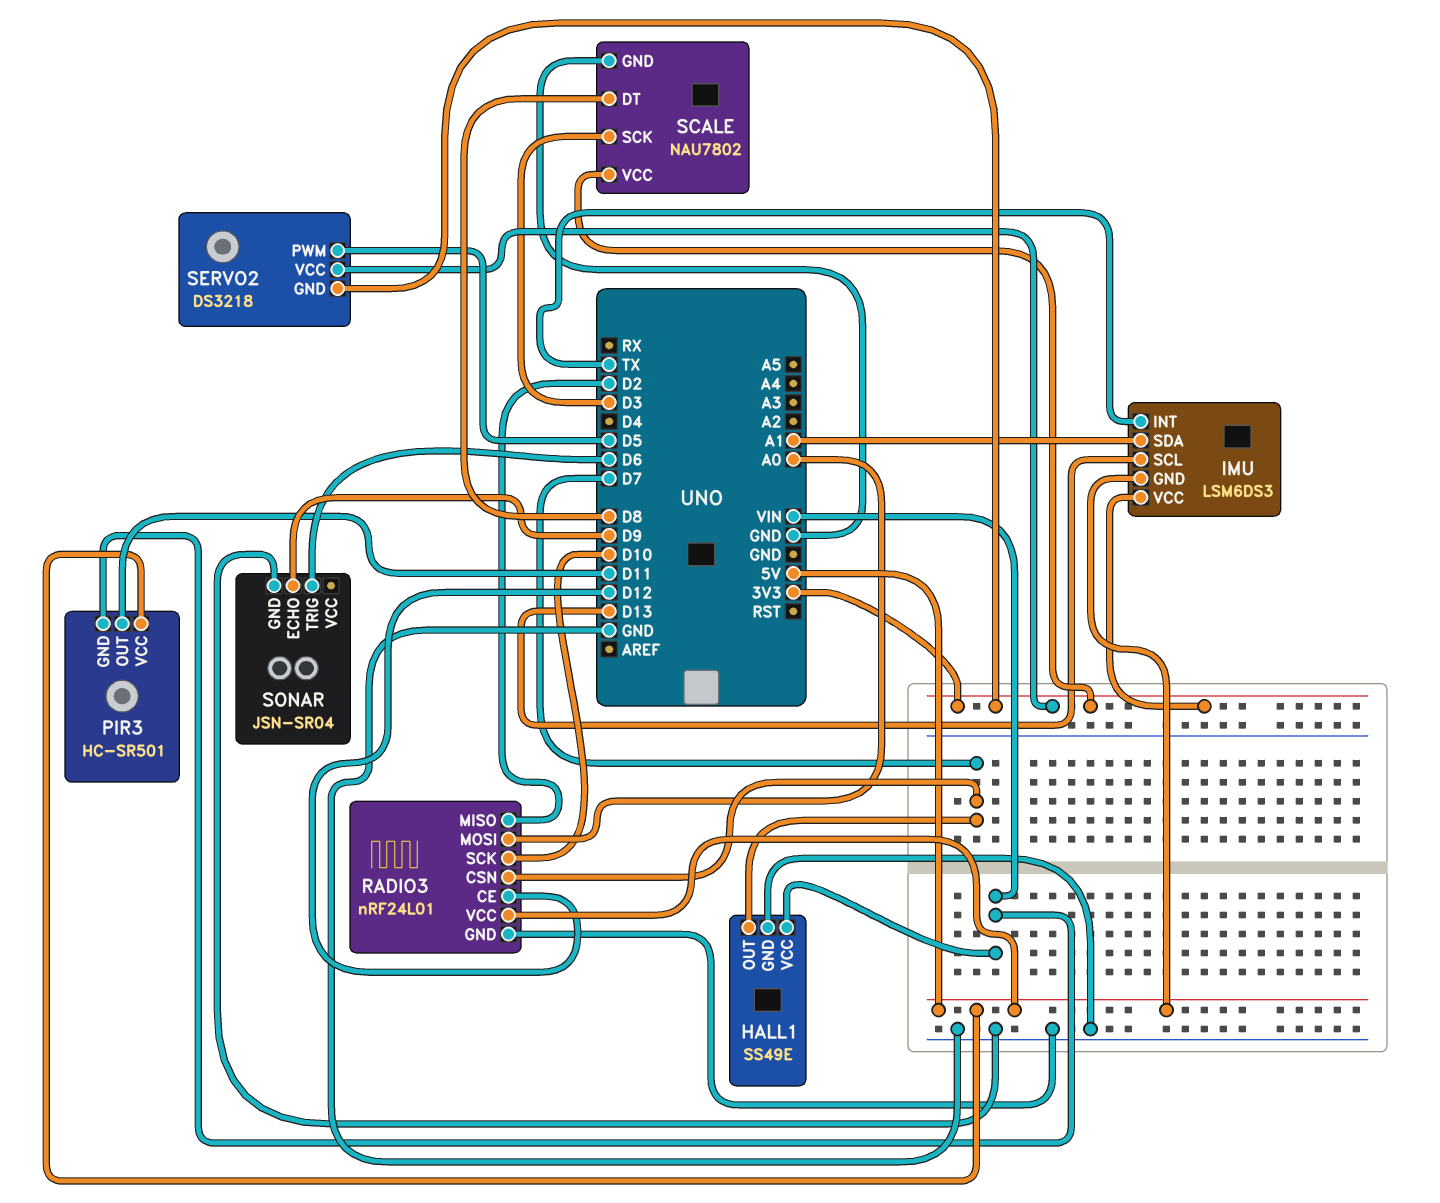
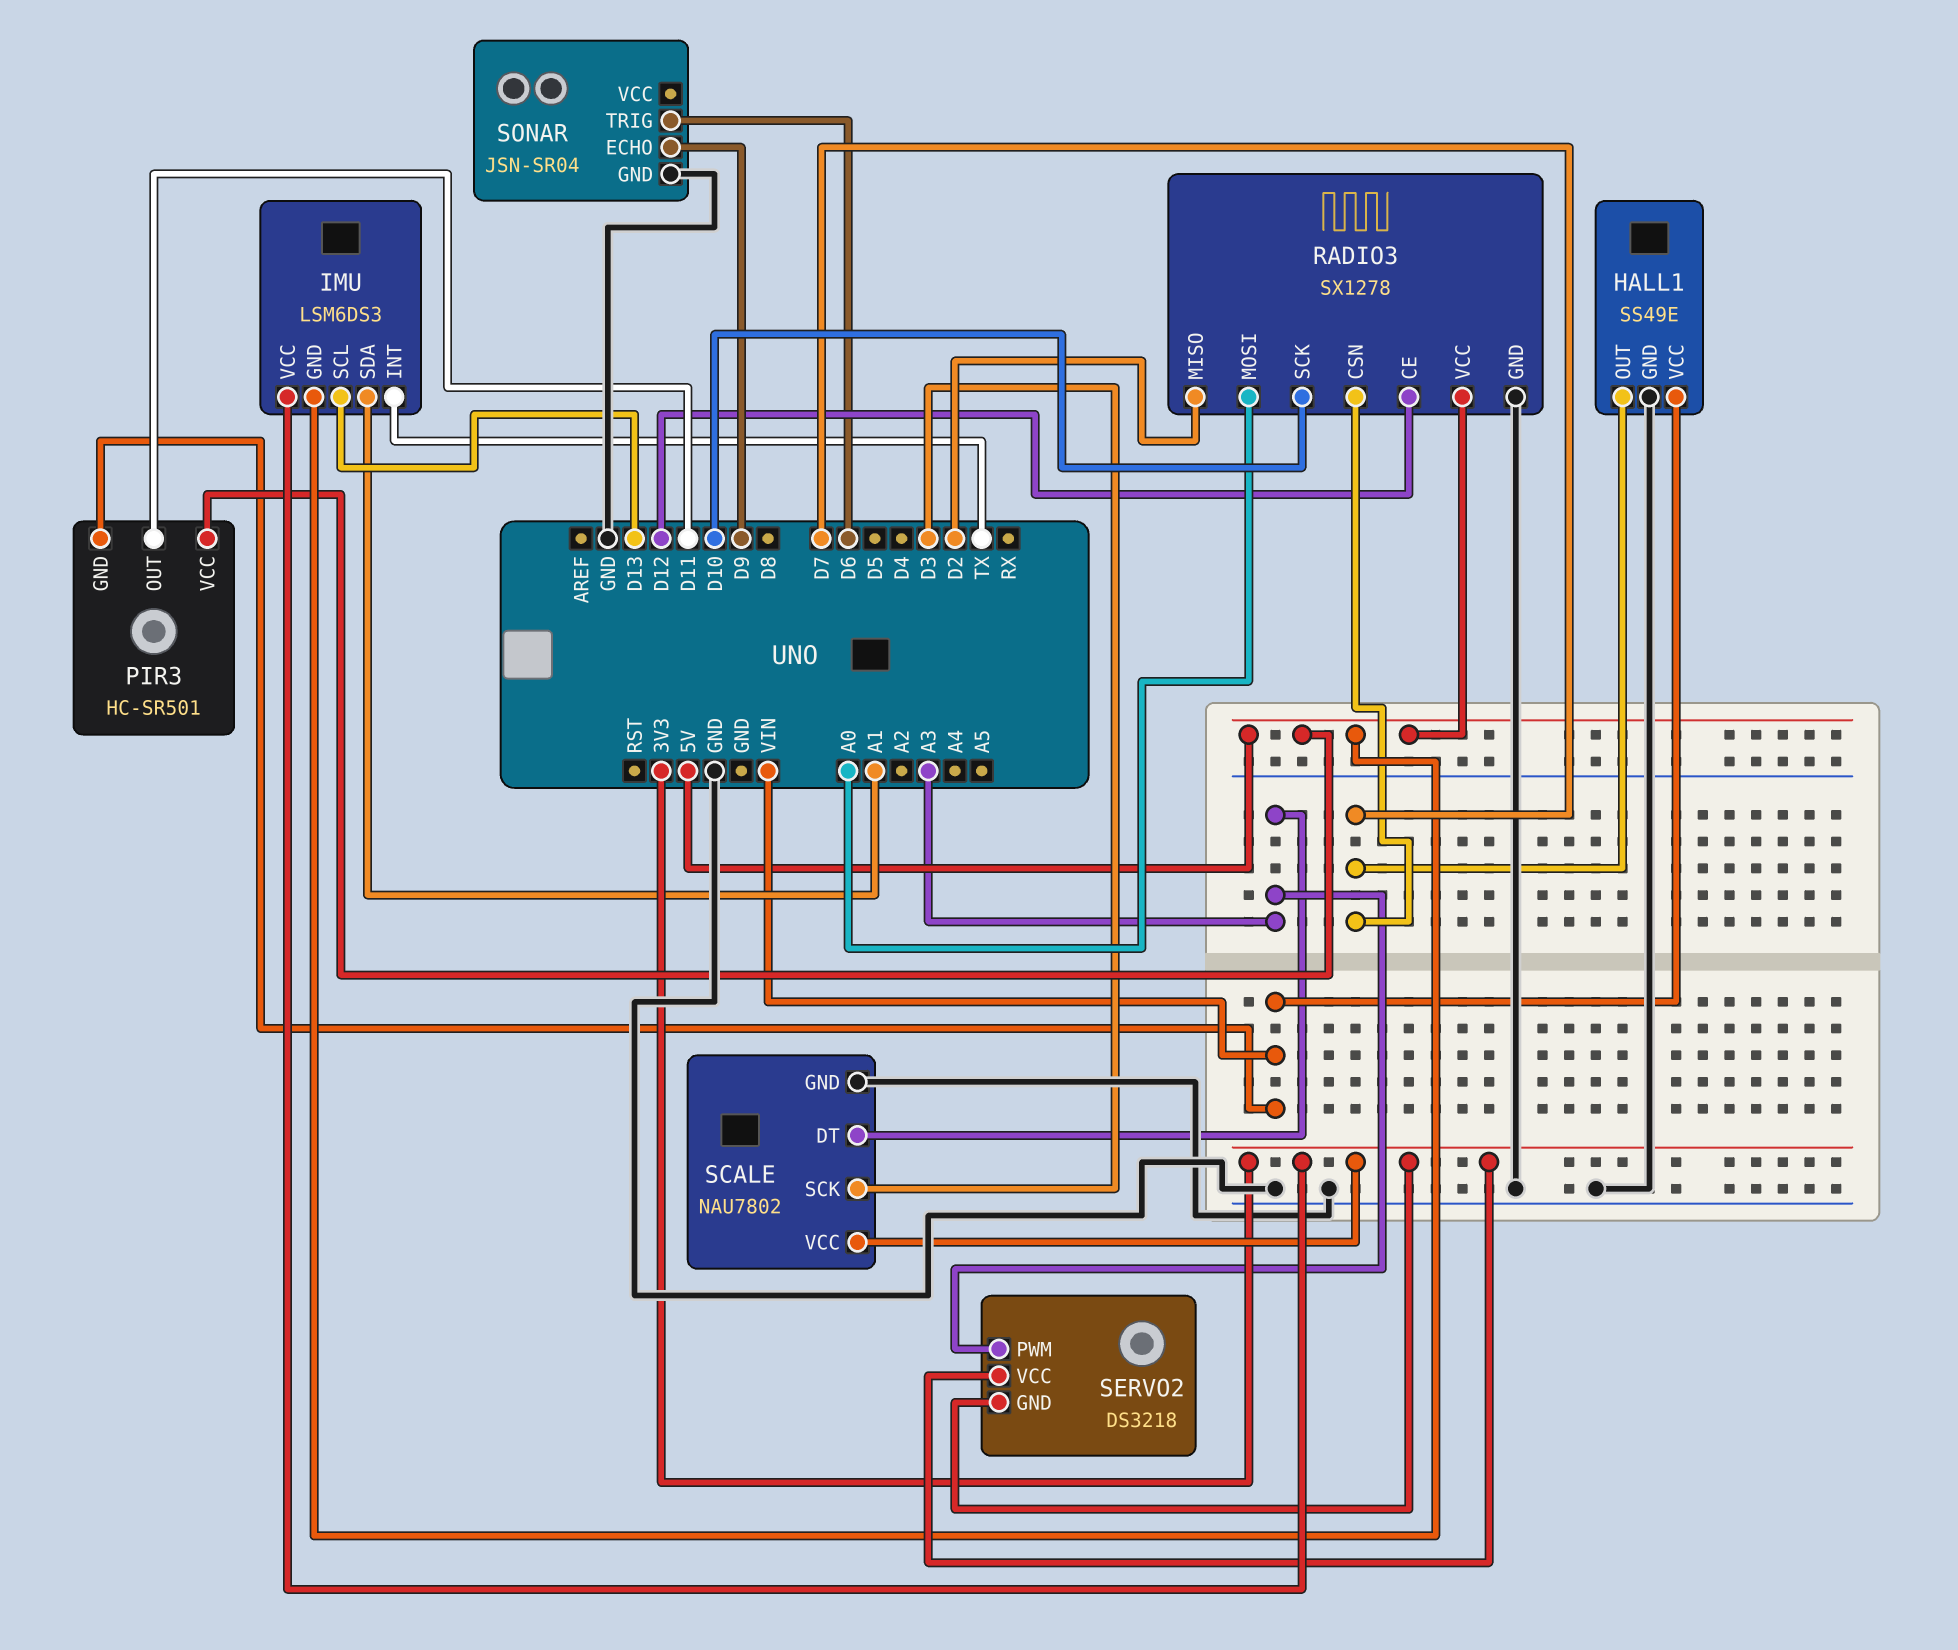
RADIO3: nRF24L01 -> SX1278
SCALE pin DT: D8 -> A3
SERVO2 pin PWM: D5 -> A3

